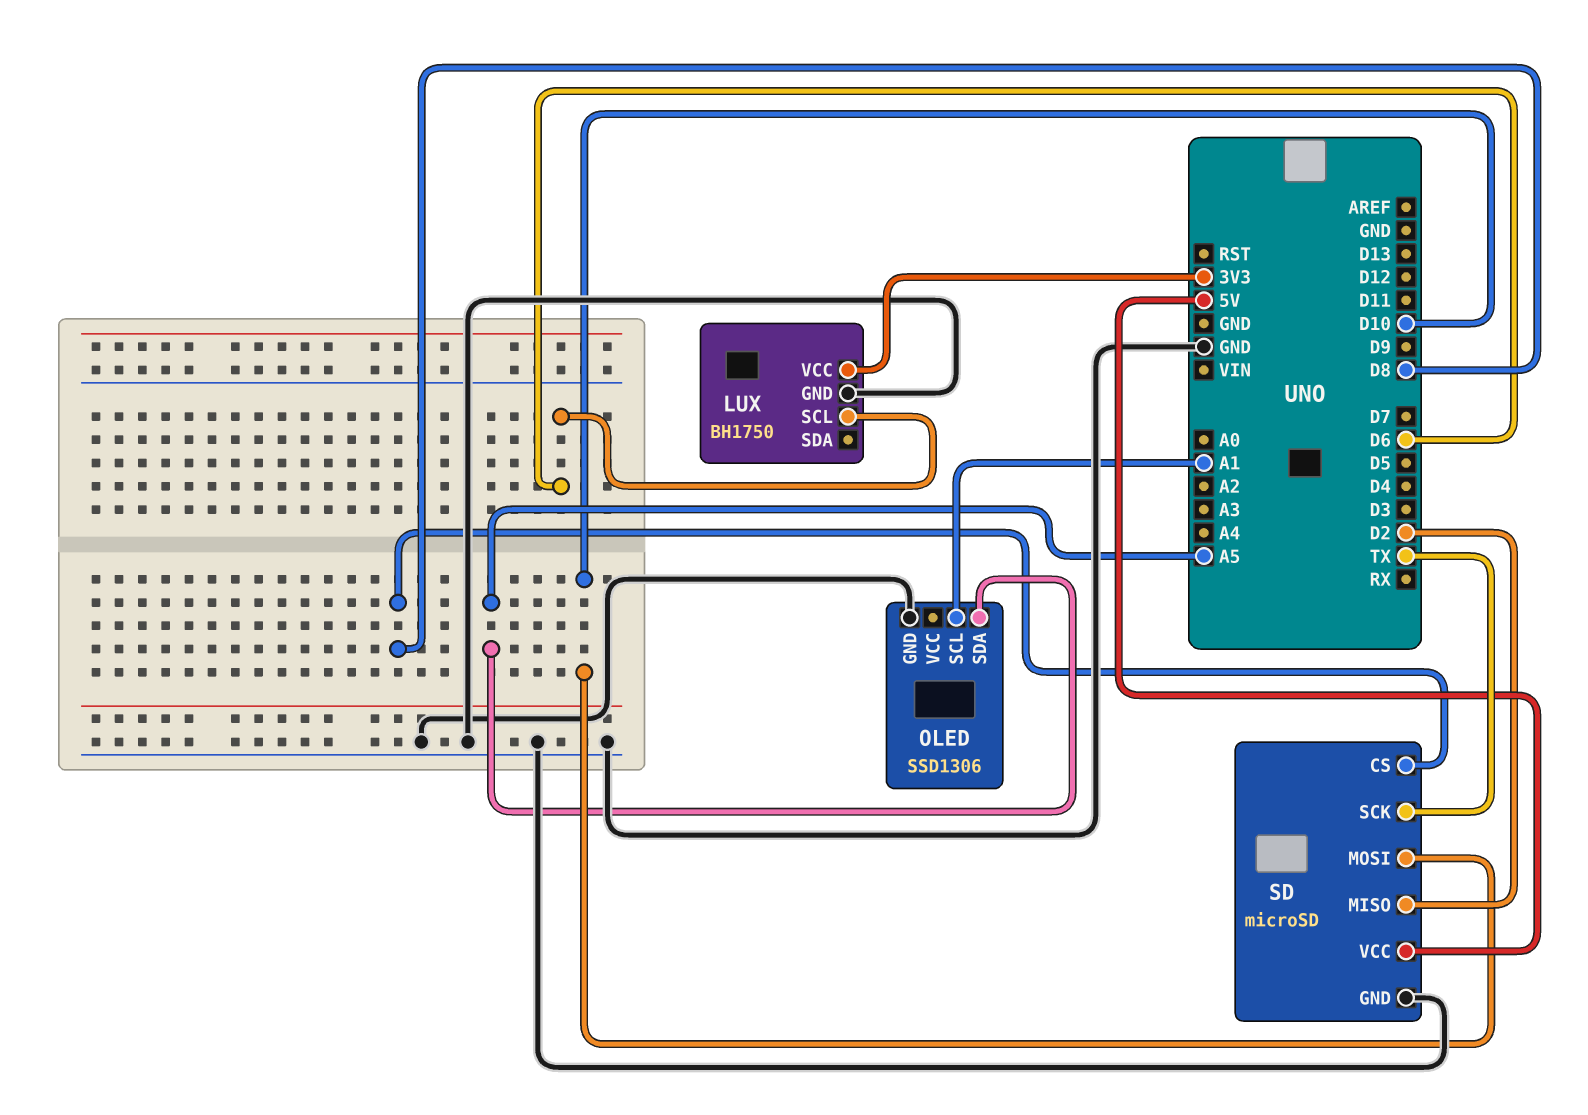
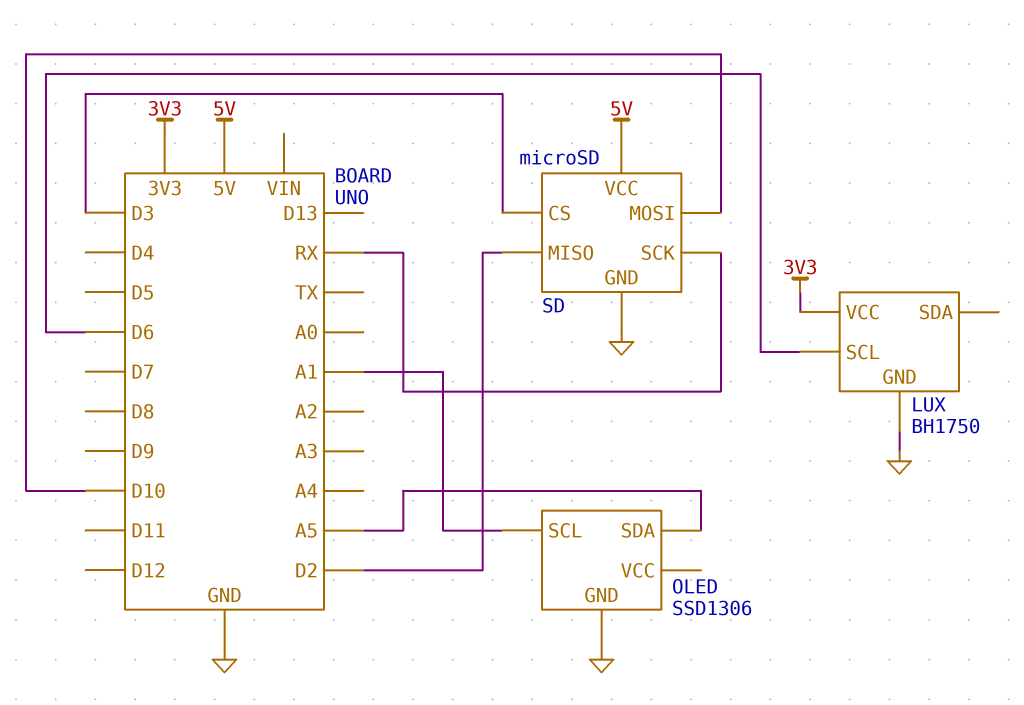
SD pin CS: D8 -> D3
SD pin SCK: TX -> RX

